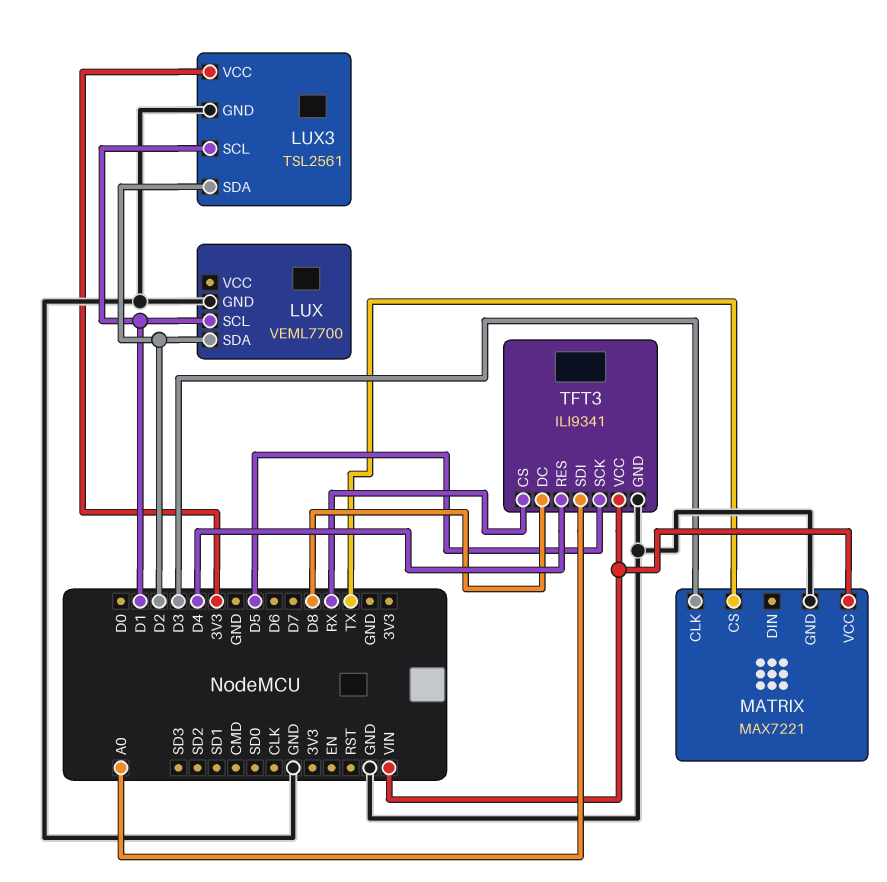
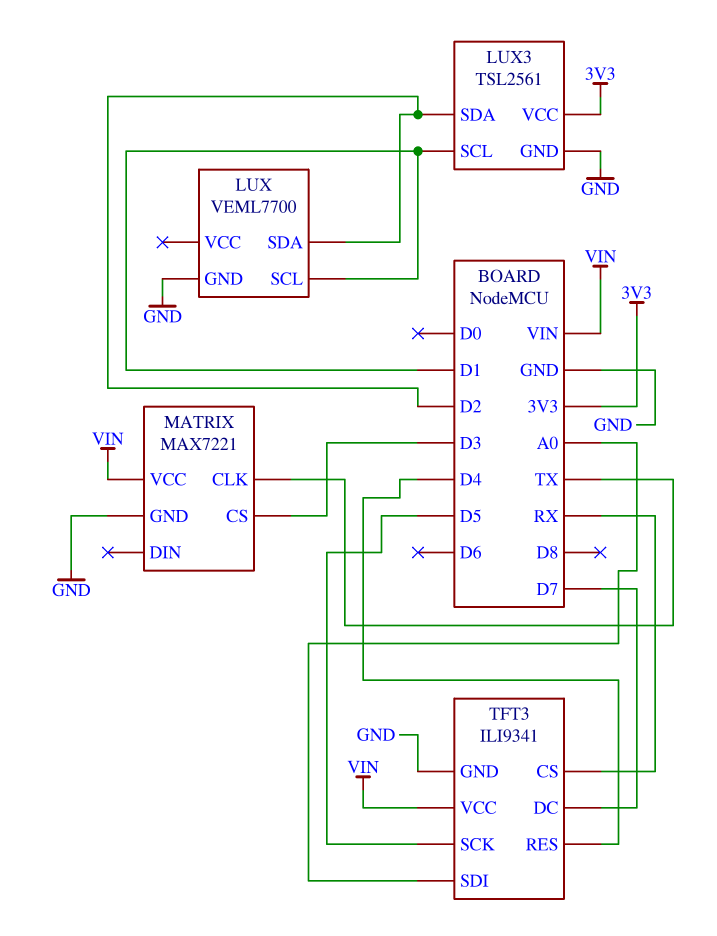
MATRIX pin CLK: D3 -> TX
MATRIX pin CS: TX -> D3
TFT3 pin DC: D8 -> D7

